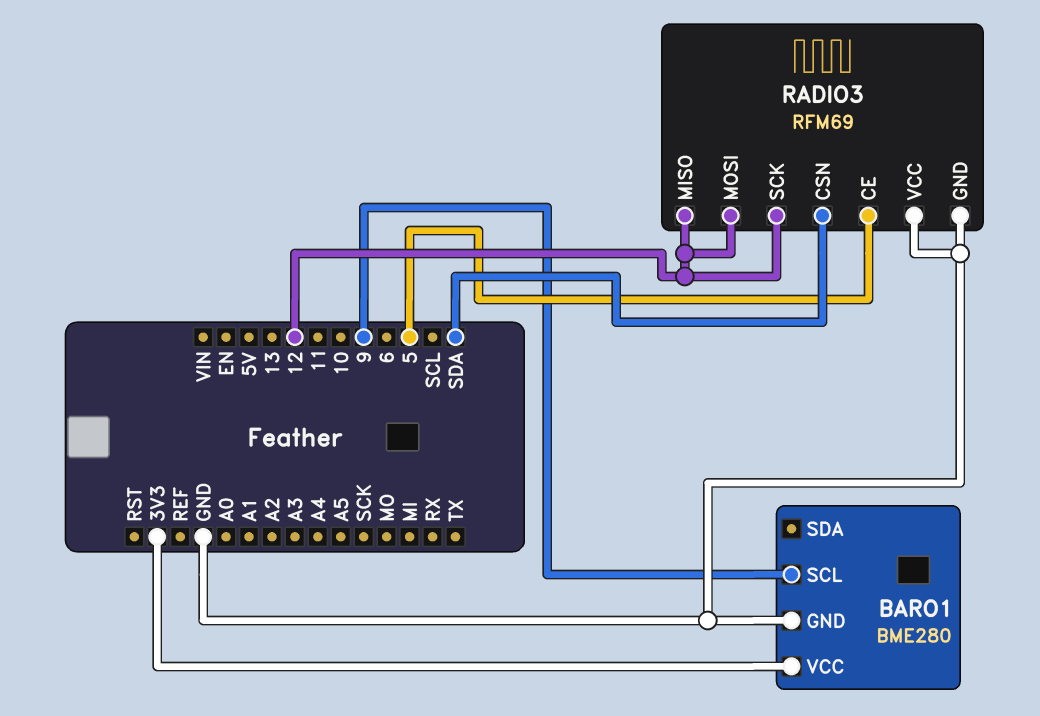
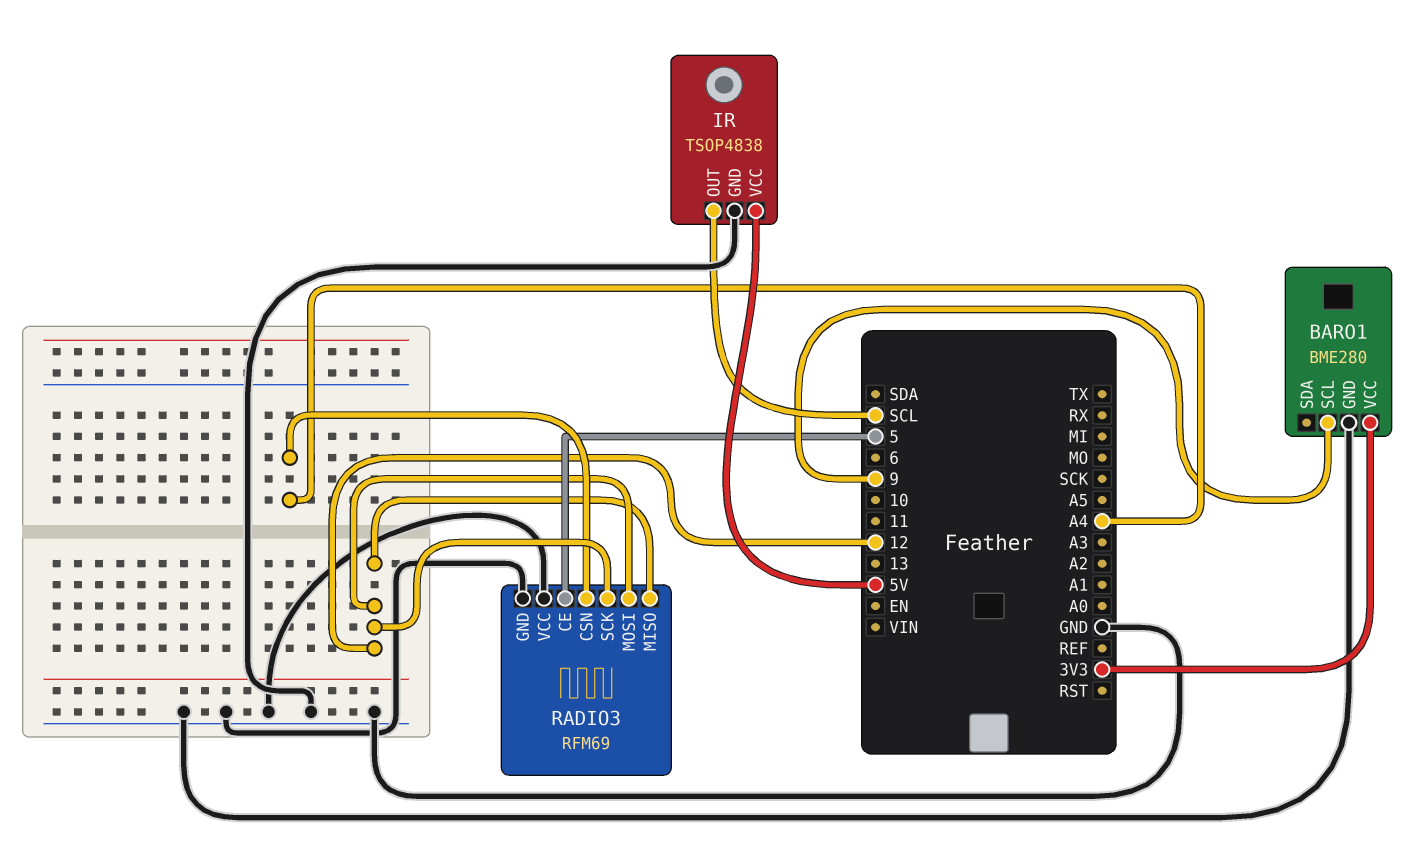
IR: none -> TSOP4838
IR pin GND: none -> GND
IR pin OUT: none -> SCL
IR pin VCC: none -> 5V
RADIO3 pin CSN: SDA -> A4

